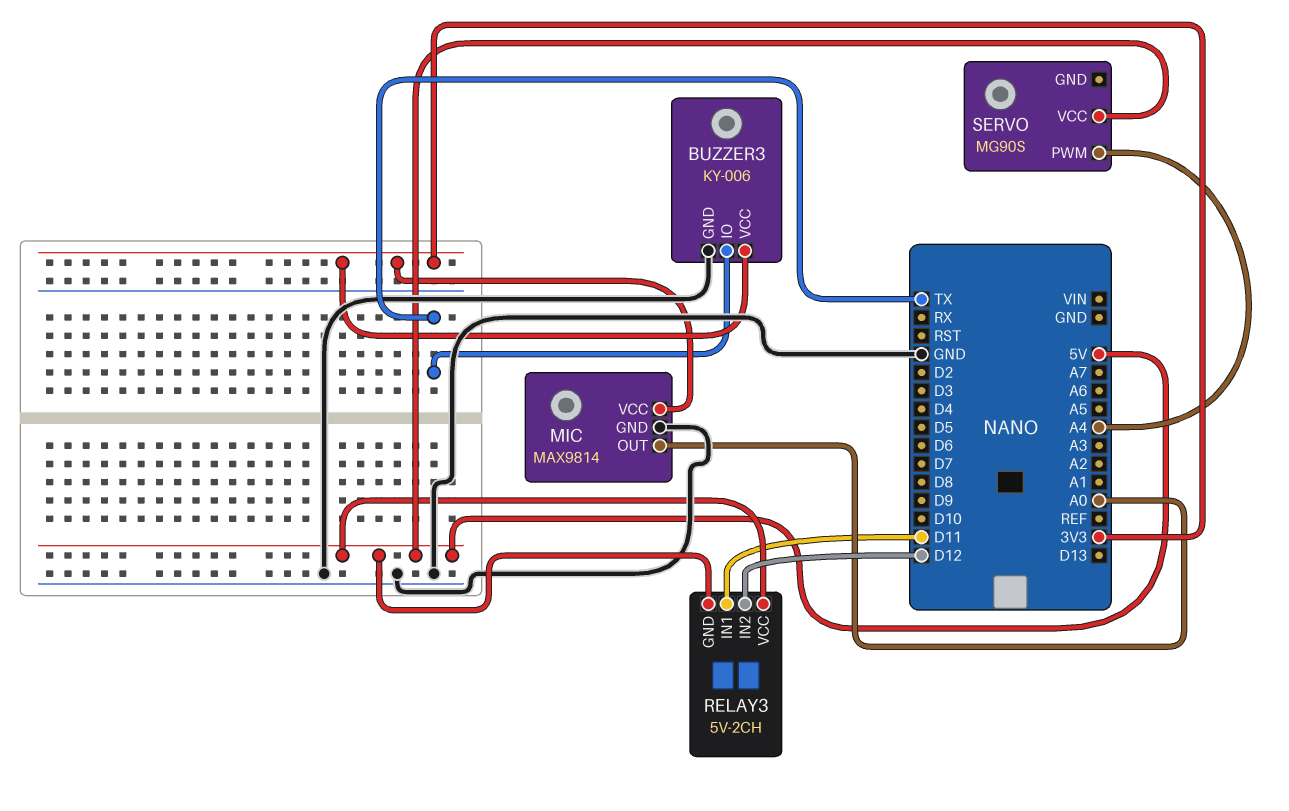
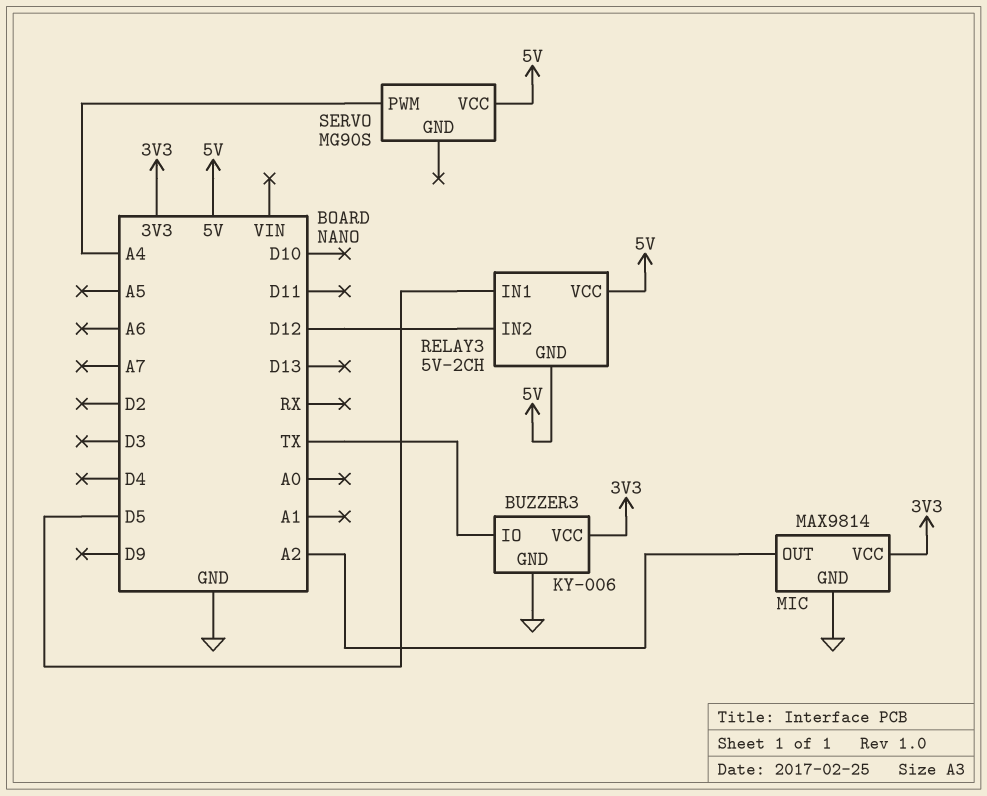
MIC pin OUT: A0 -> A2
RELAY3 pin IN1: D11 -> D5

